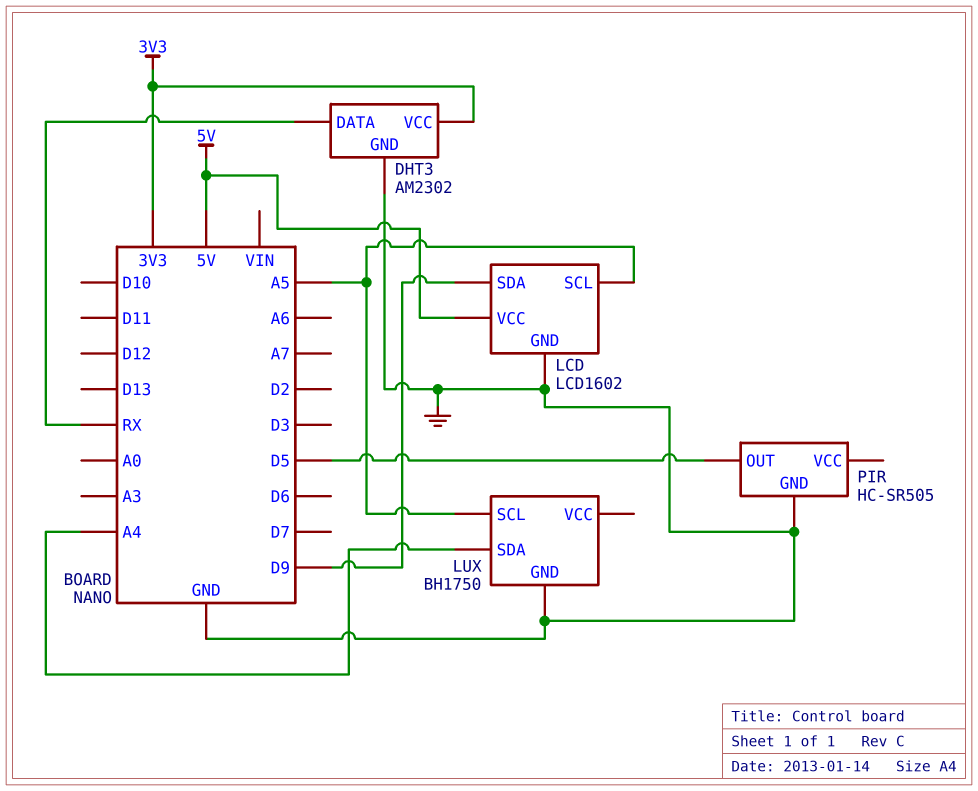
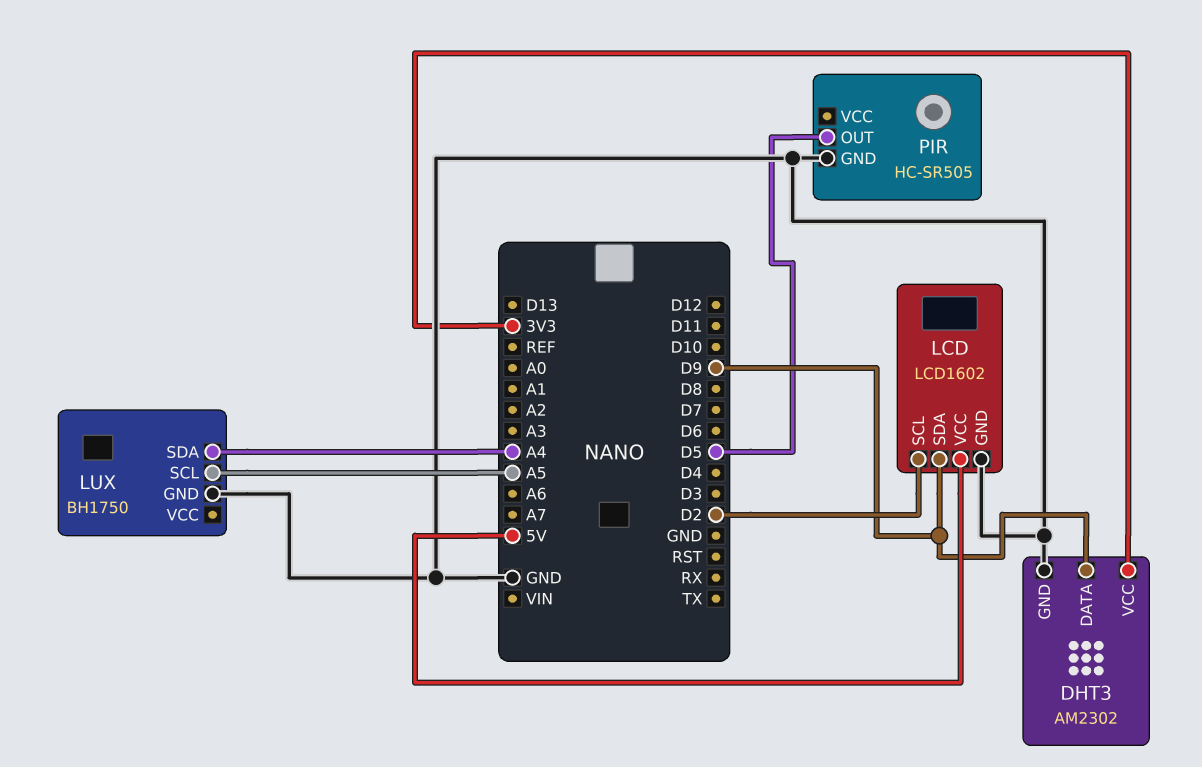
DHT3 pin DATA: RX -> D9
LCD pin SCL: A5 -> D2

